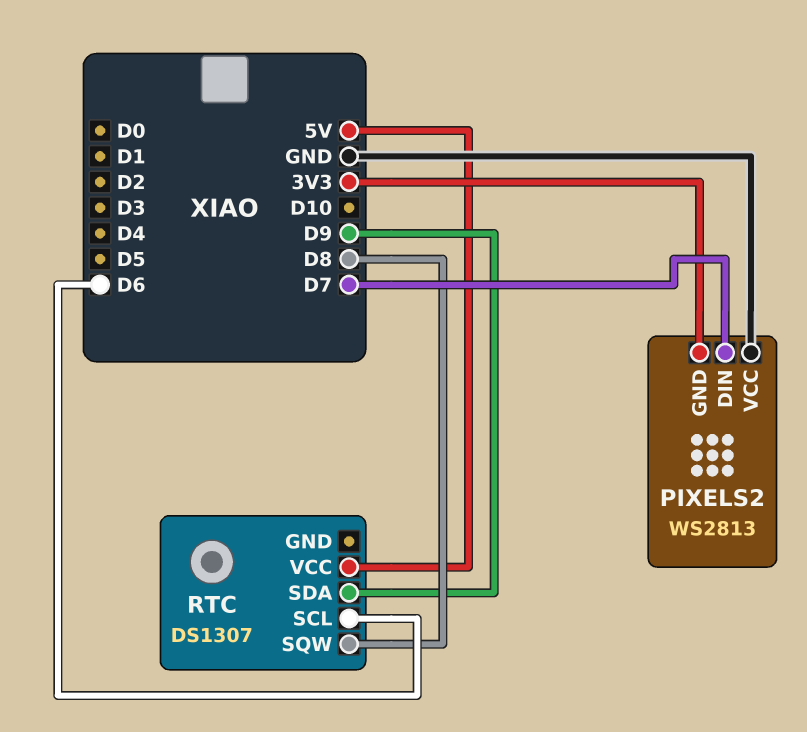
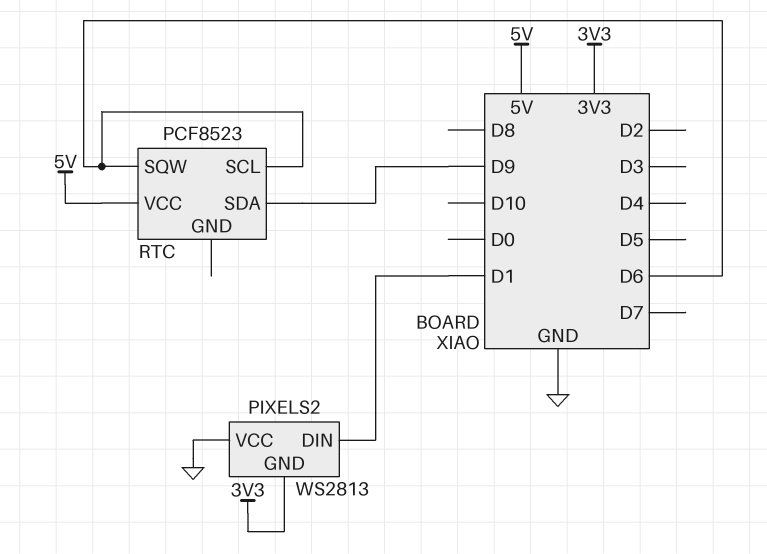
PIXELS2 pin DIN: D7 -> D1
RTC: DS1307 -> PCF8523
RTC pin SQW: D8 -> D6

